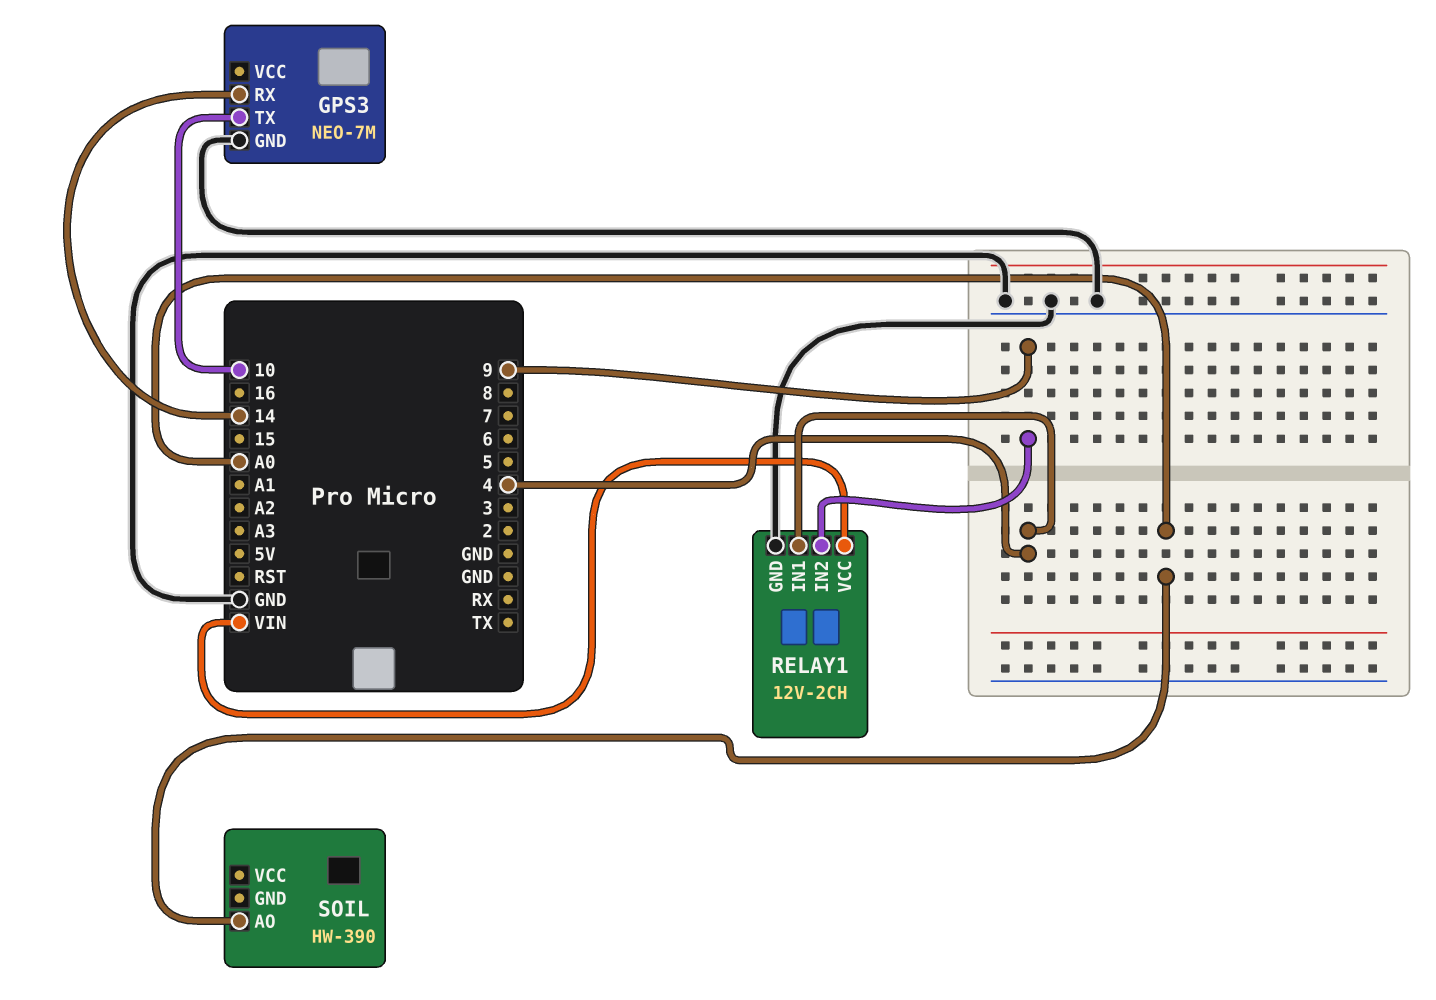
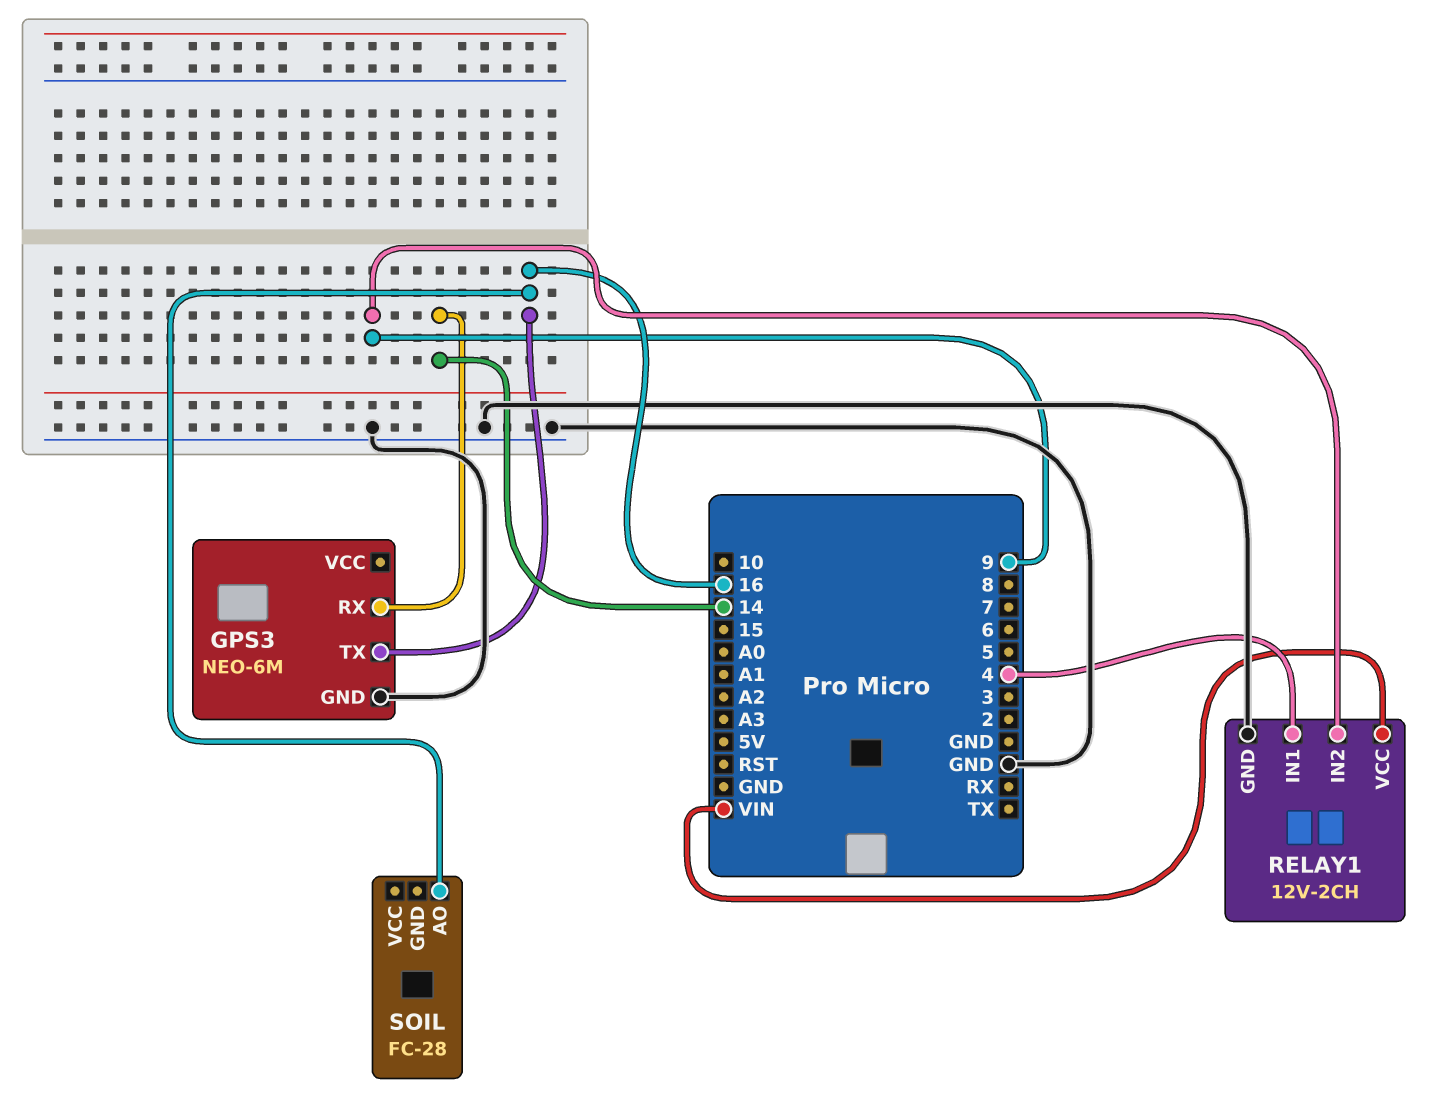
GPS3: NEO-7M -> NEO-6M
GPS3 pin TX: 10 -> 16
SOIL: HW-390 -> FC-28
SOIL pin AO: A0 -> 16

